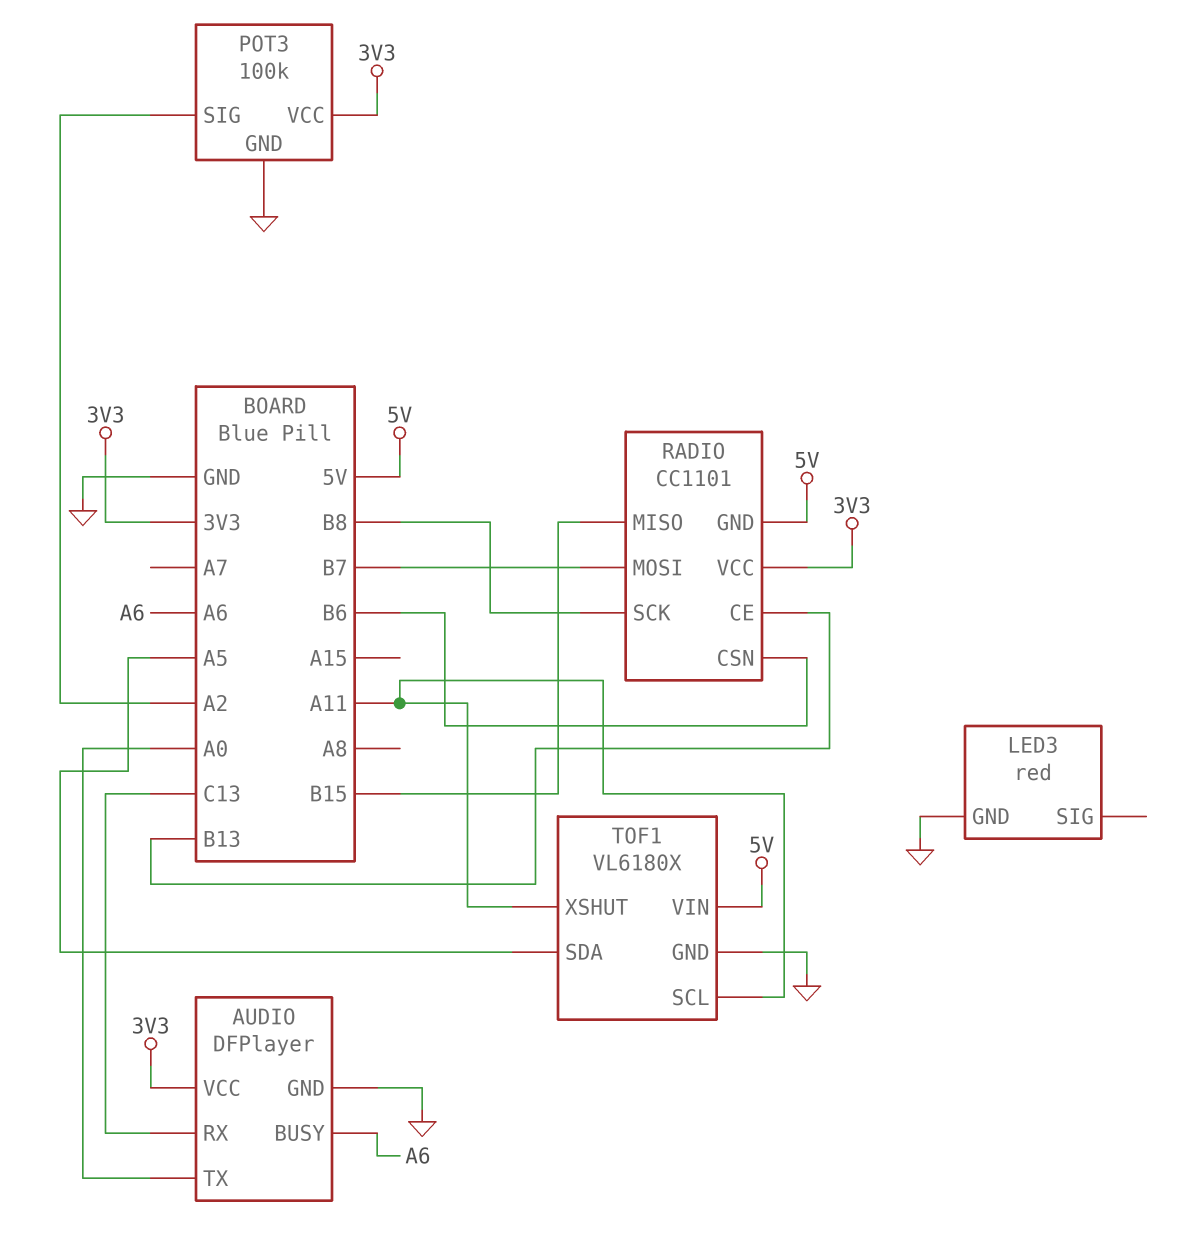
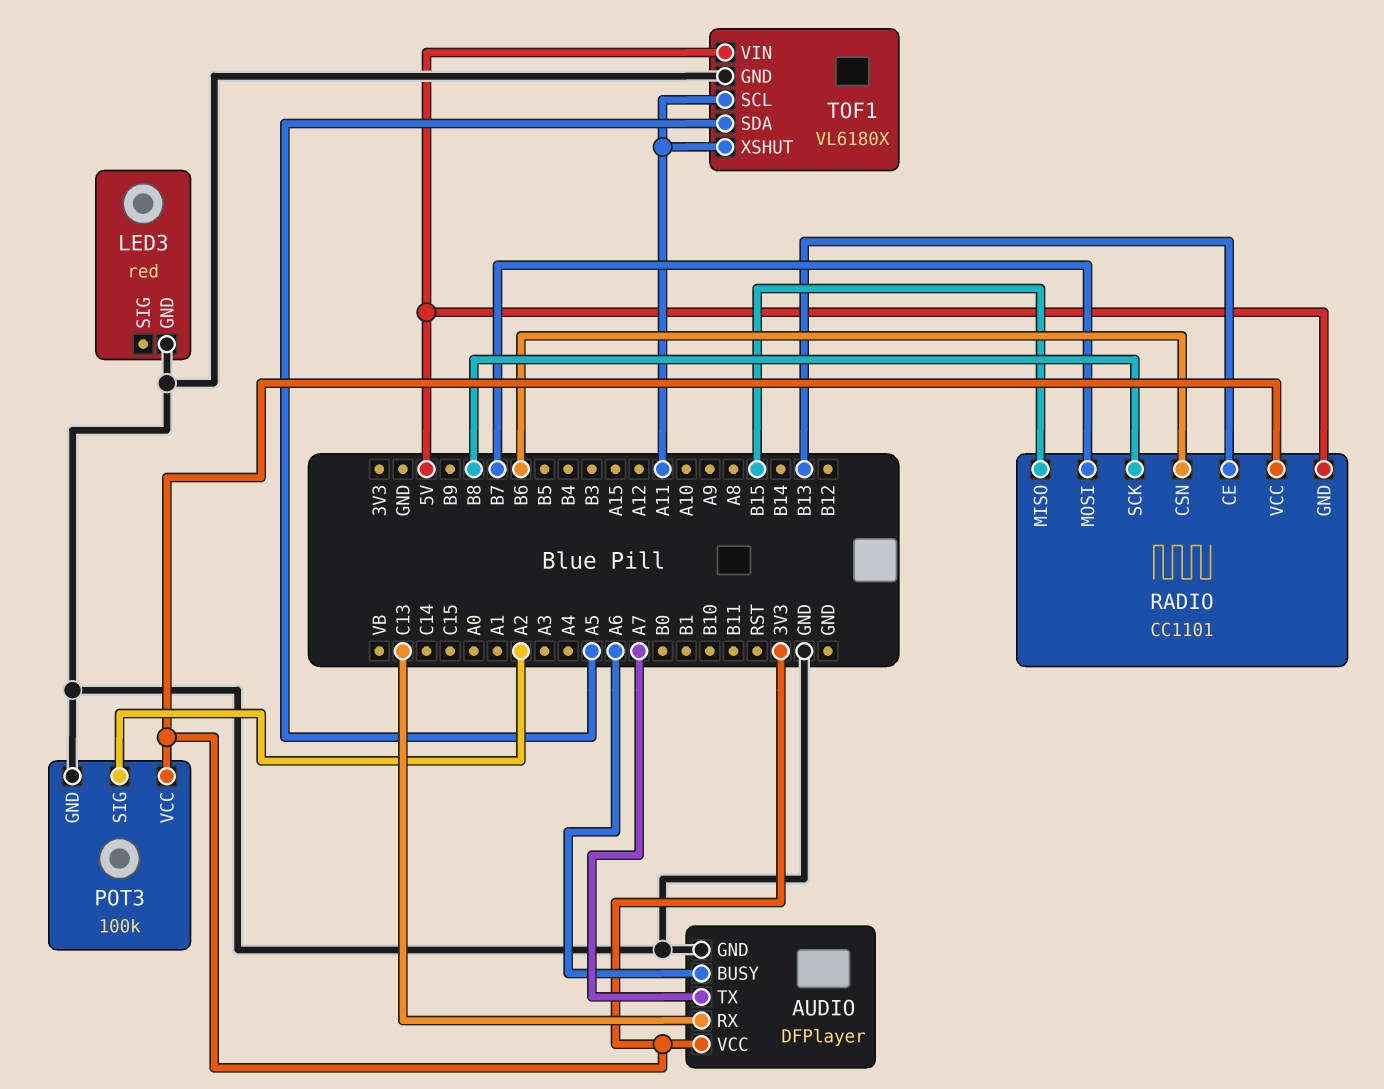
AUDIO pin TX: A0 -> A7

